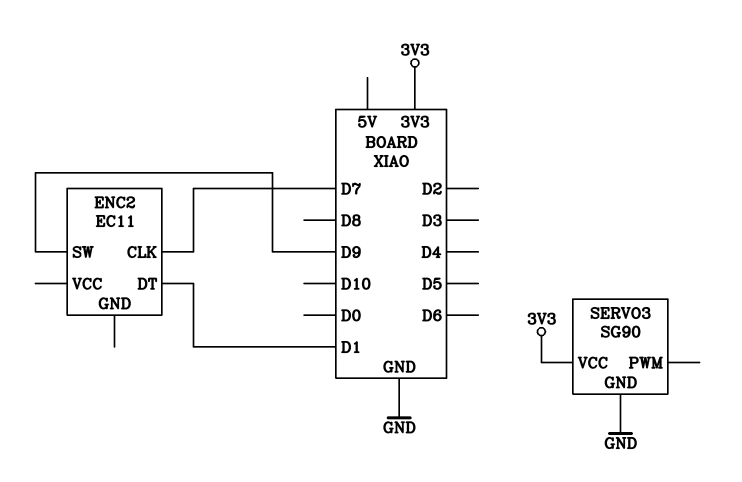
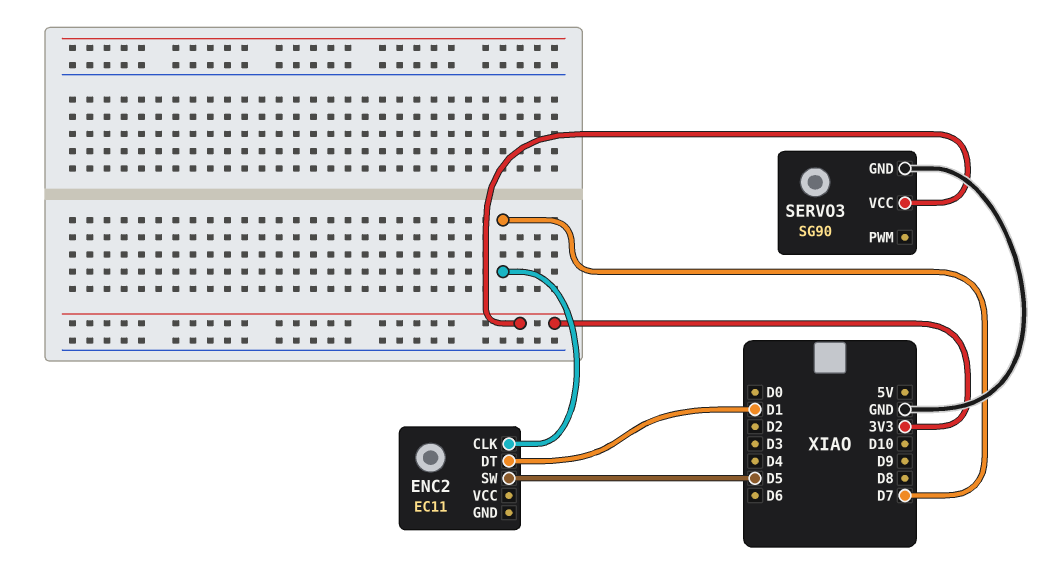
ENC2 pin SW: D9 -> D5

